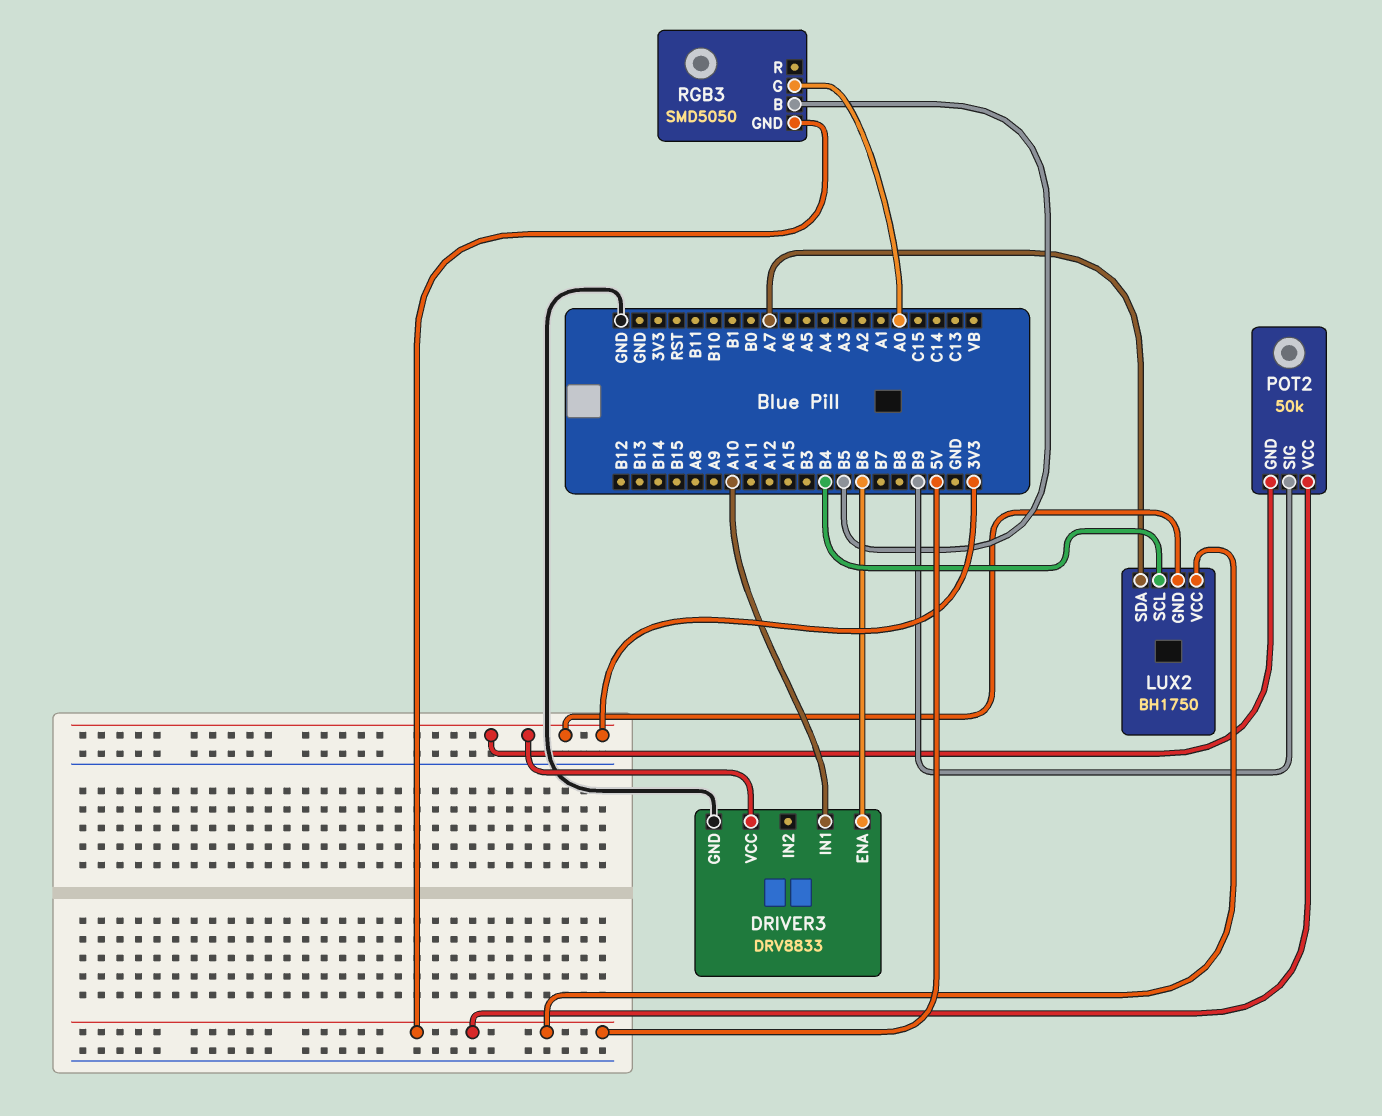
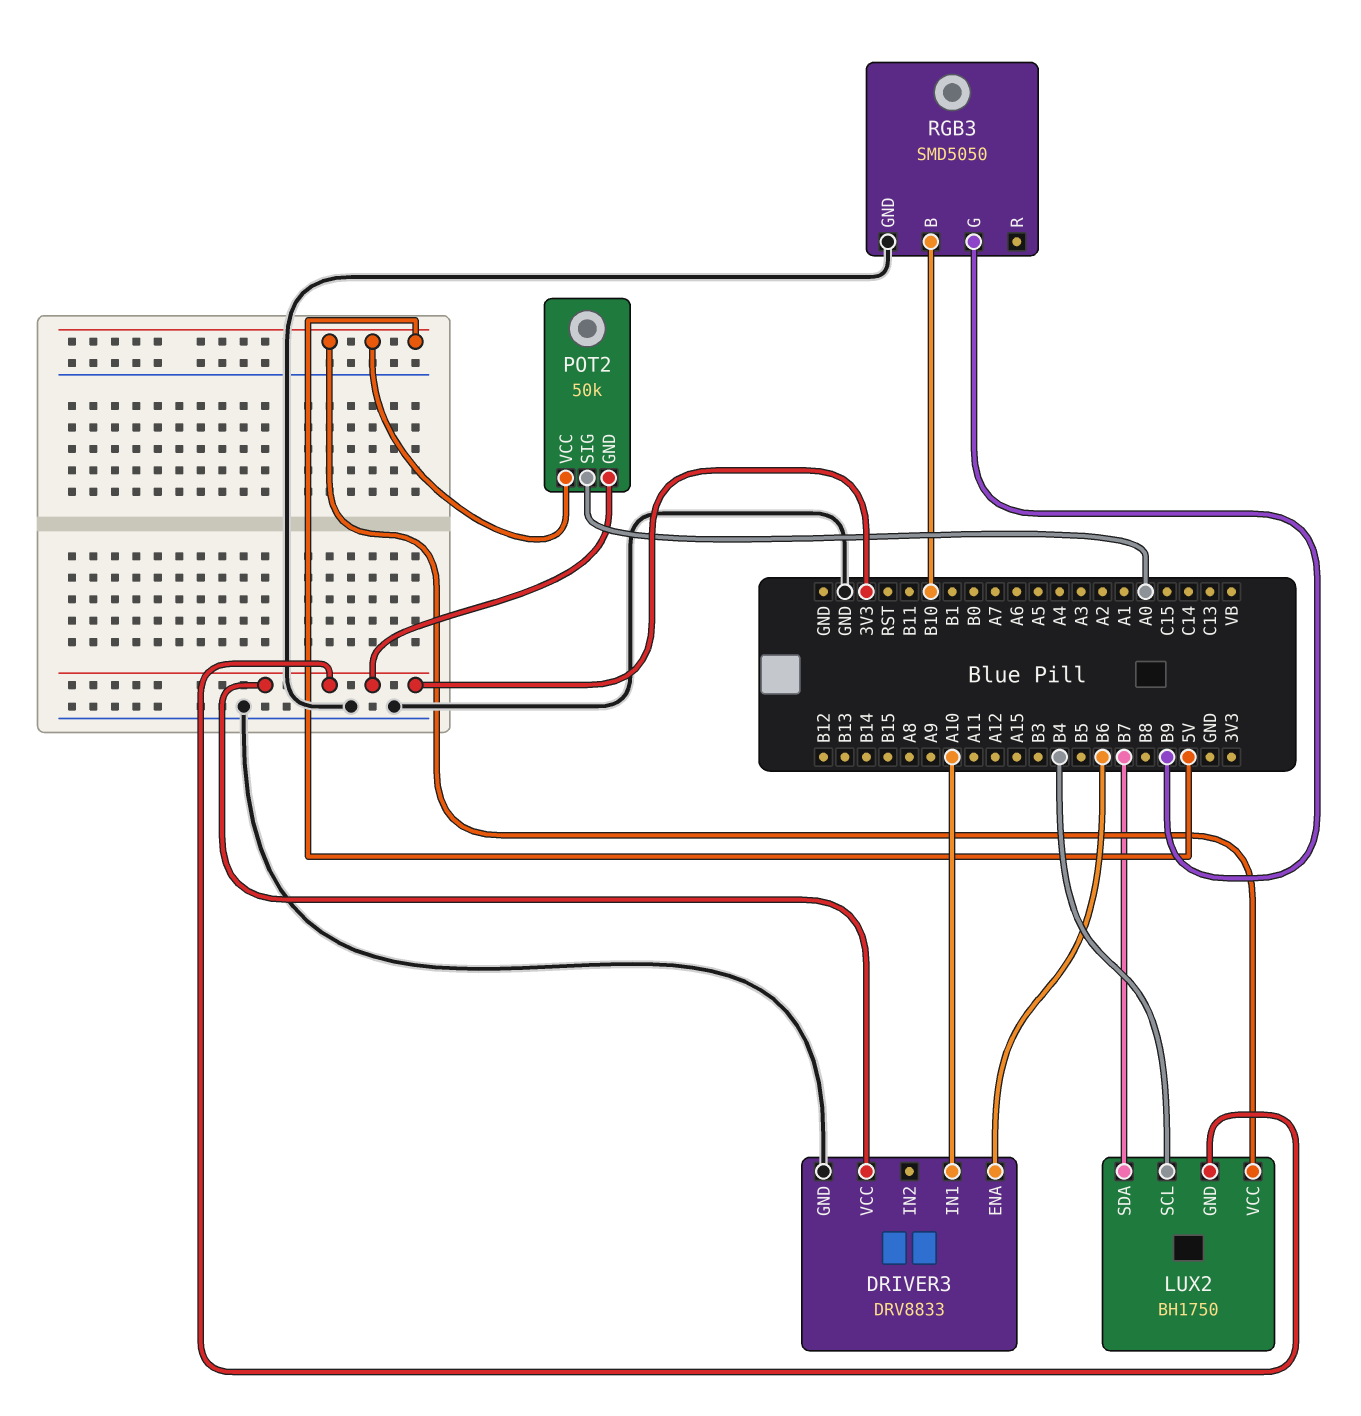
LUX2 pin SDA: A7 -> B7
POT2 pin SIG: B9 -> A0
RGB3 pin B: B5 -> B10
RGB3 pin G: A0 -> B9
RGB3 pin GND: 5V -> GND

